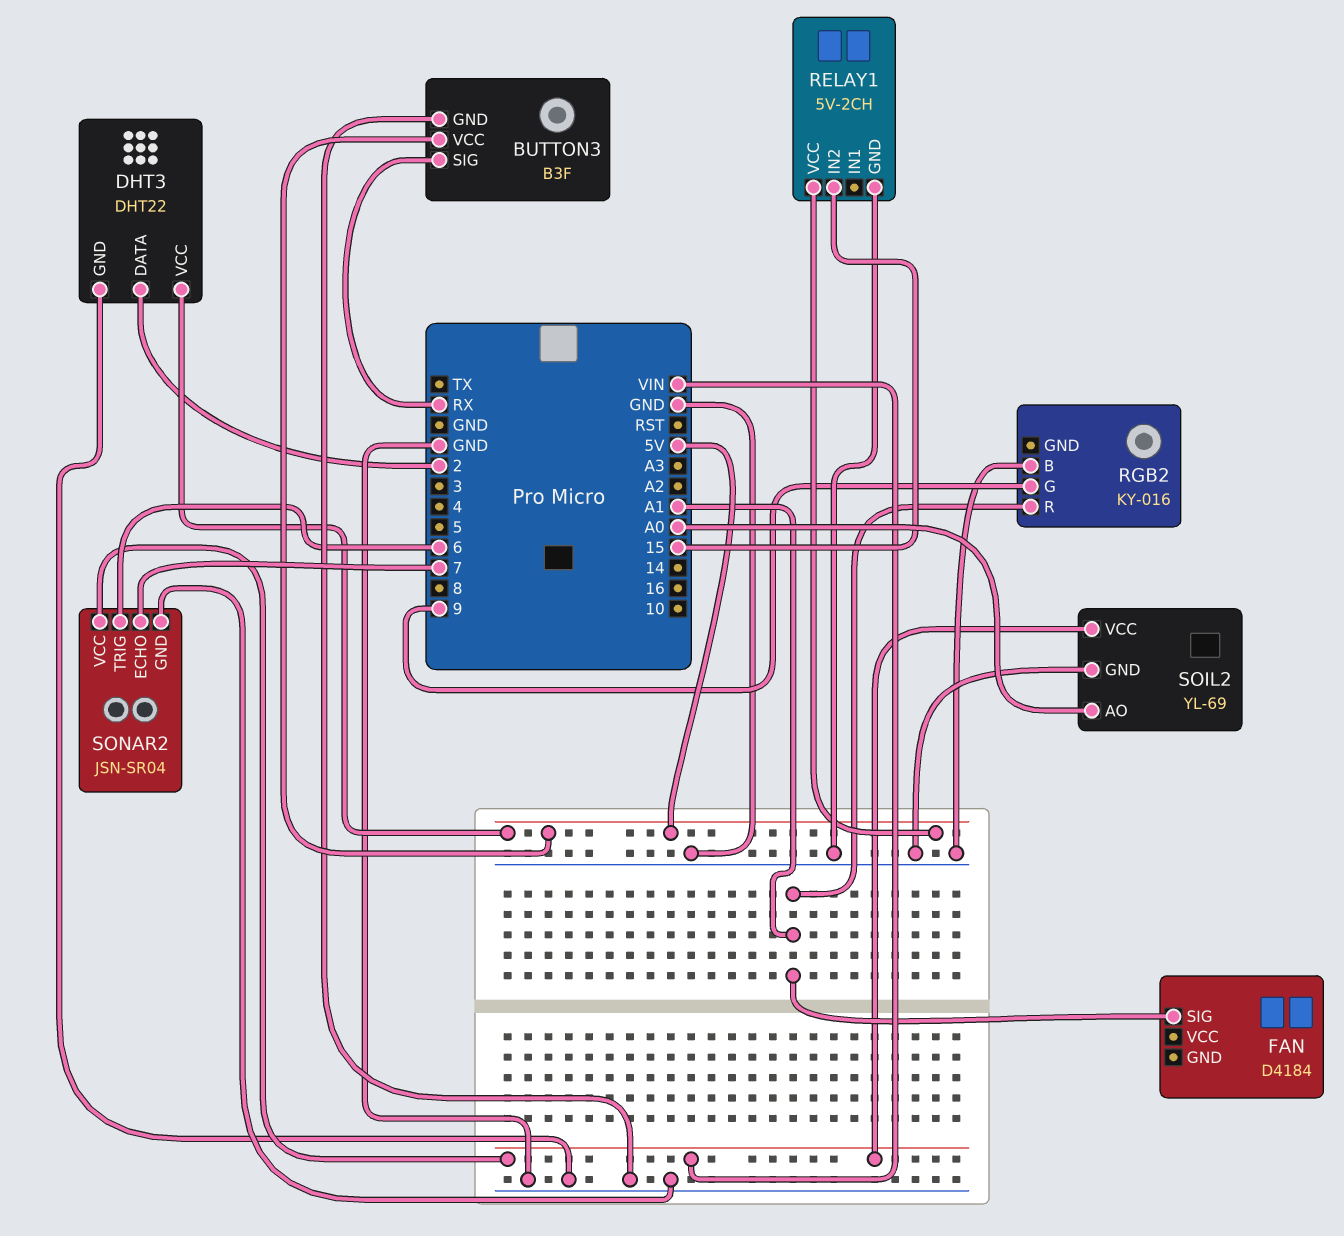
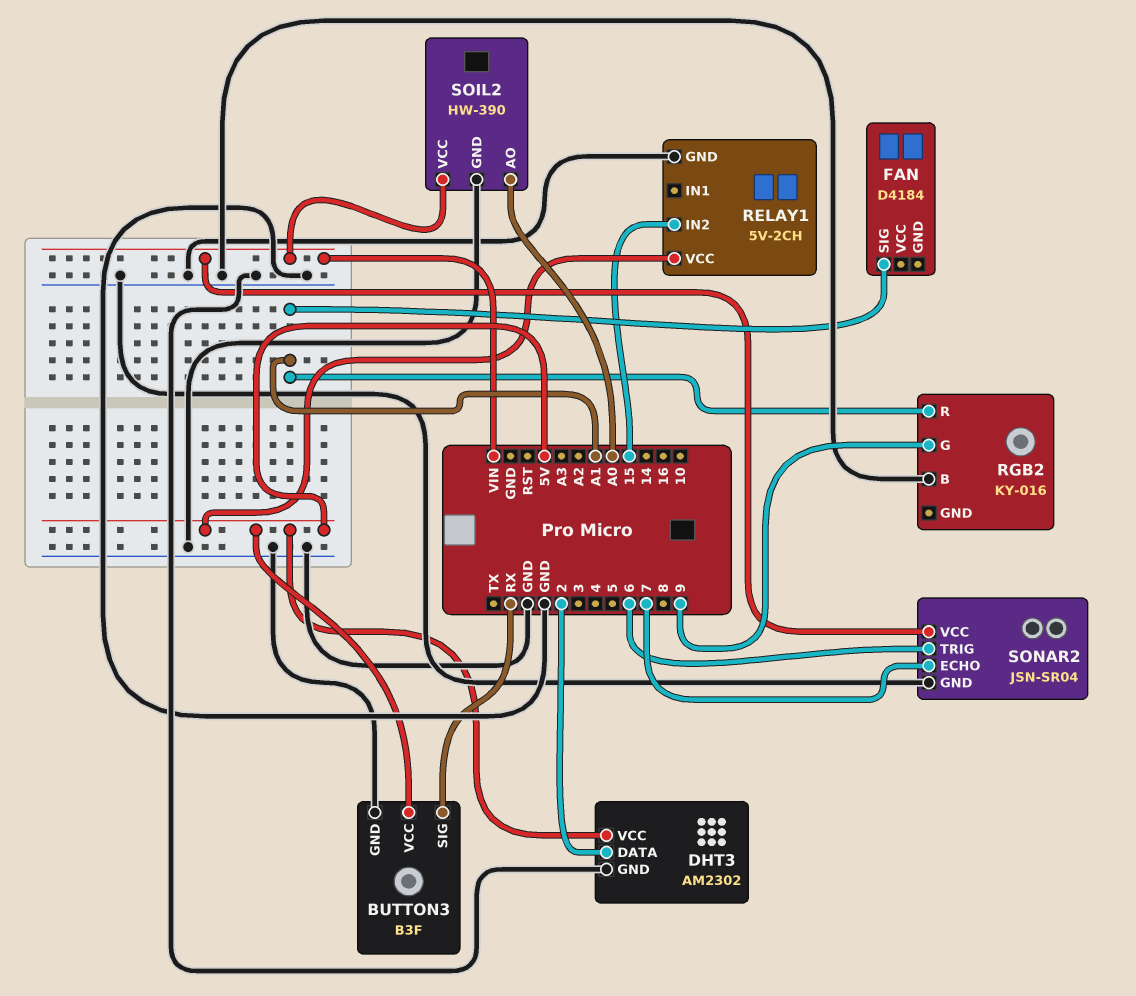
DHT3: DHT22 -> AM2302
SOIL2: YL-69 -> HW-390

